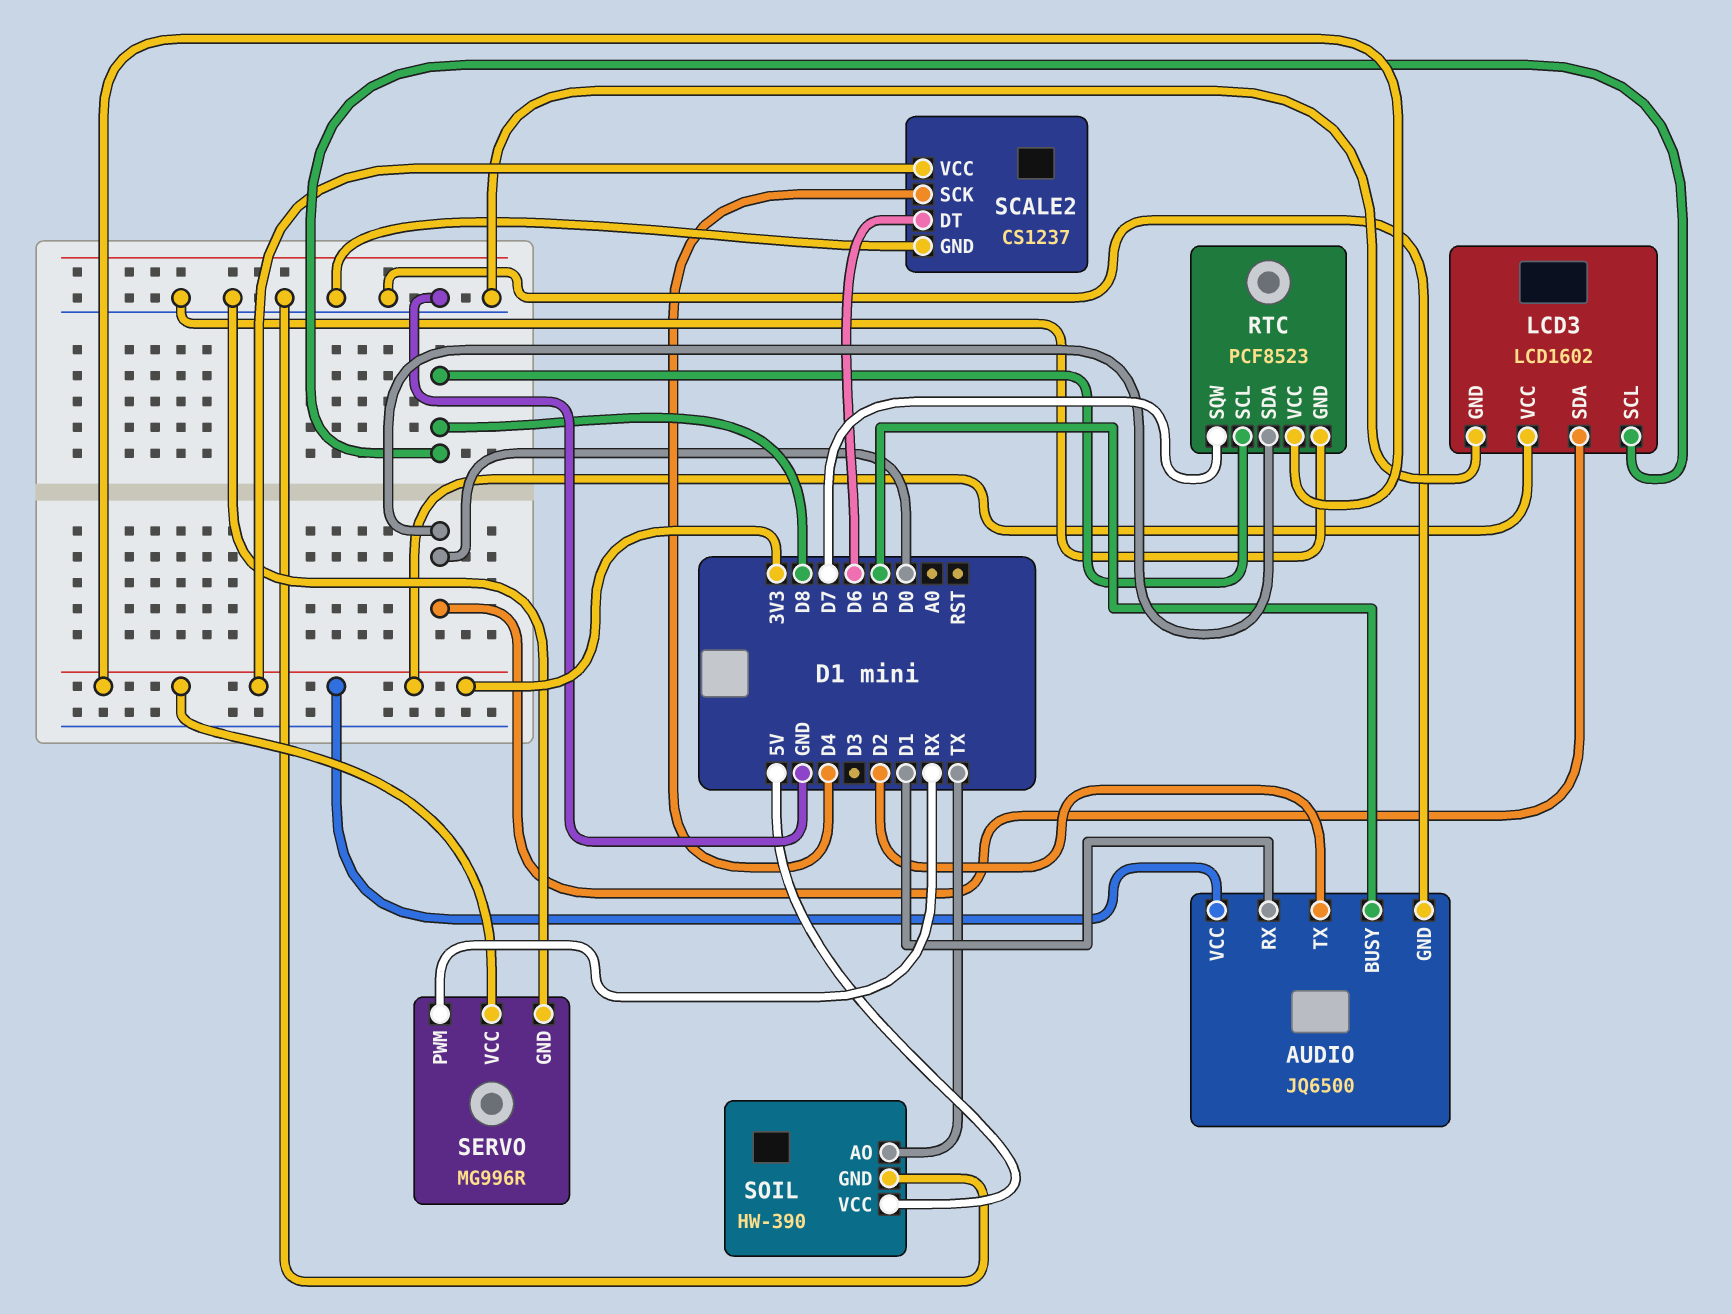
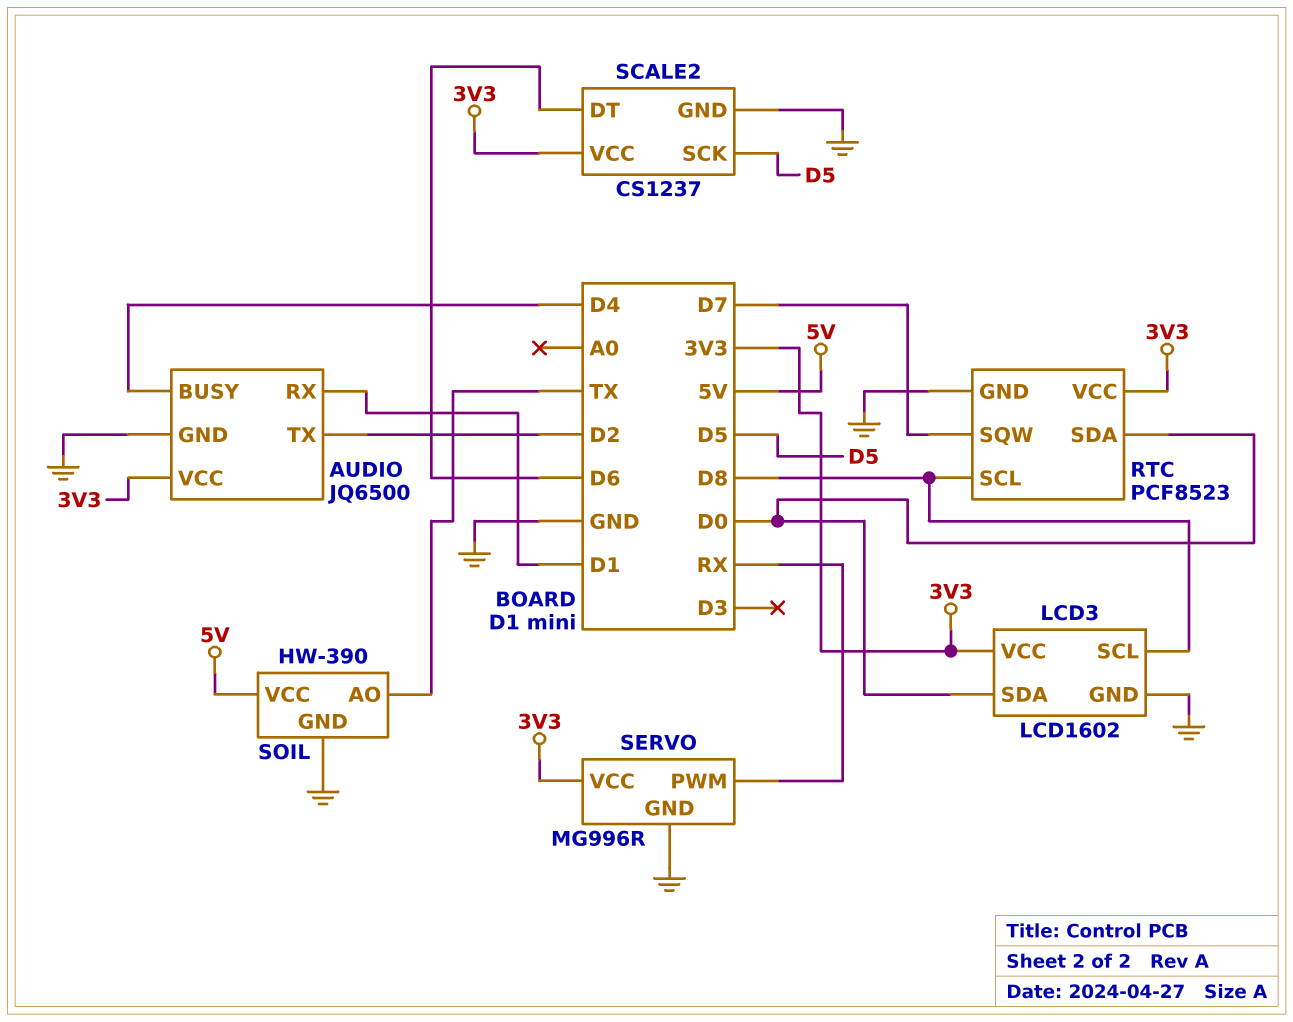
AUDIO pin BUSY: D5 -> D4
SCALE2 pin SCK: D4 -> D5

